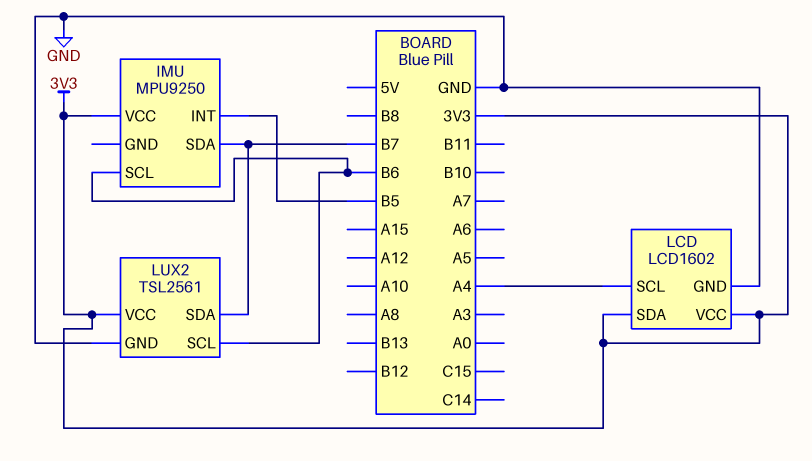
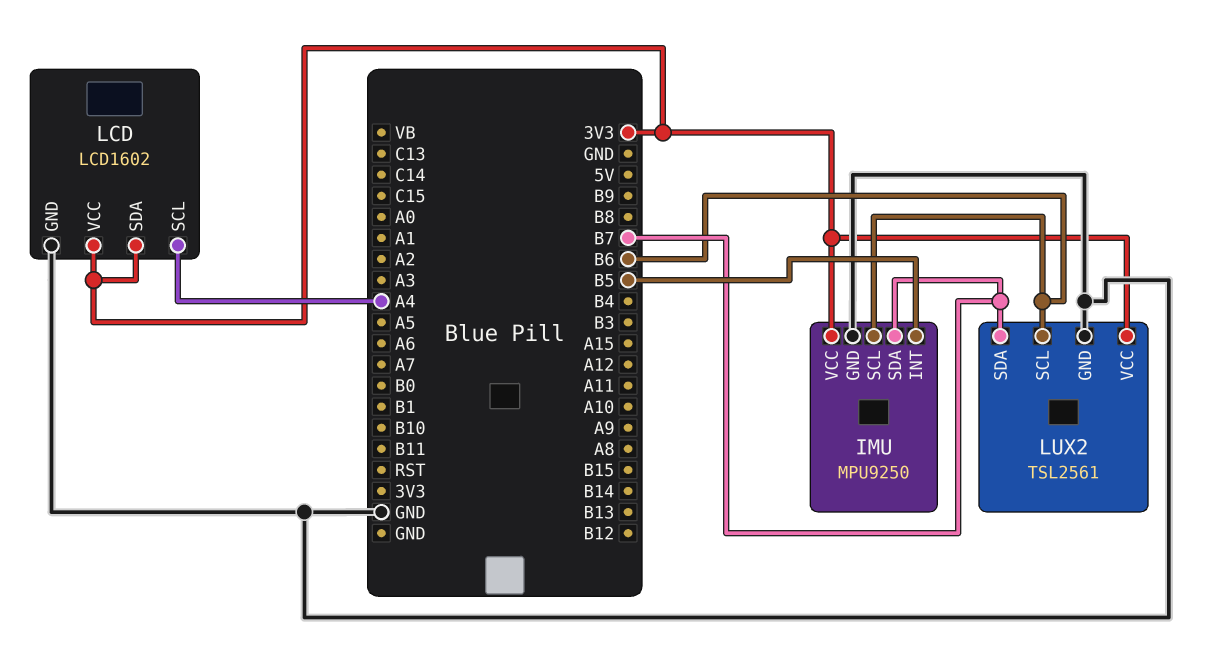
IMU pin GND: none -> GND

